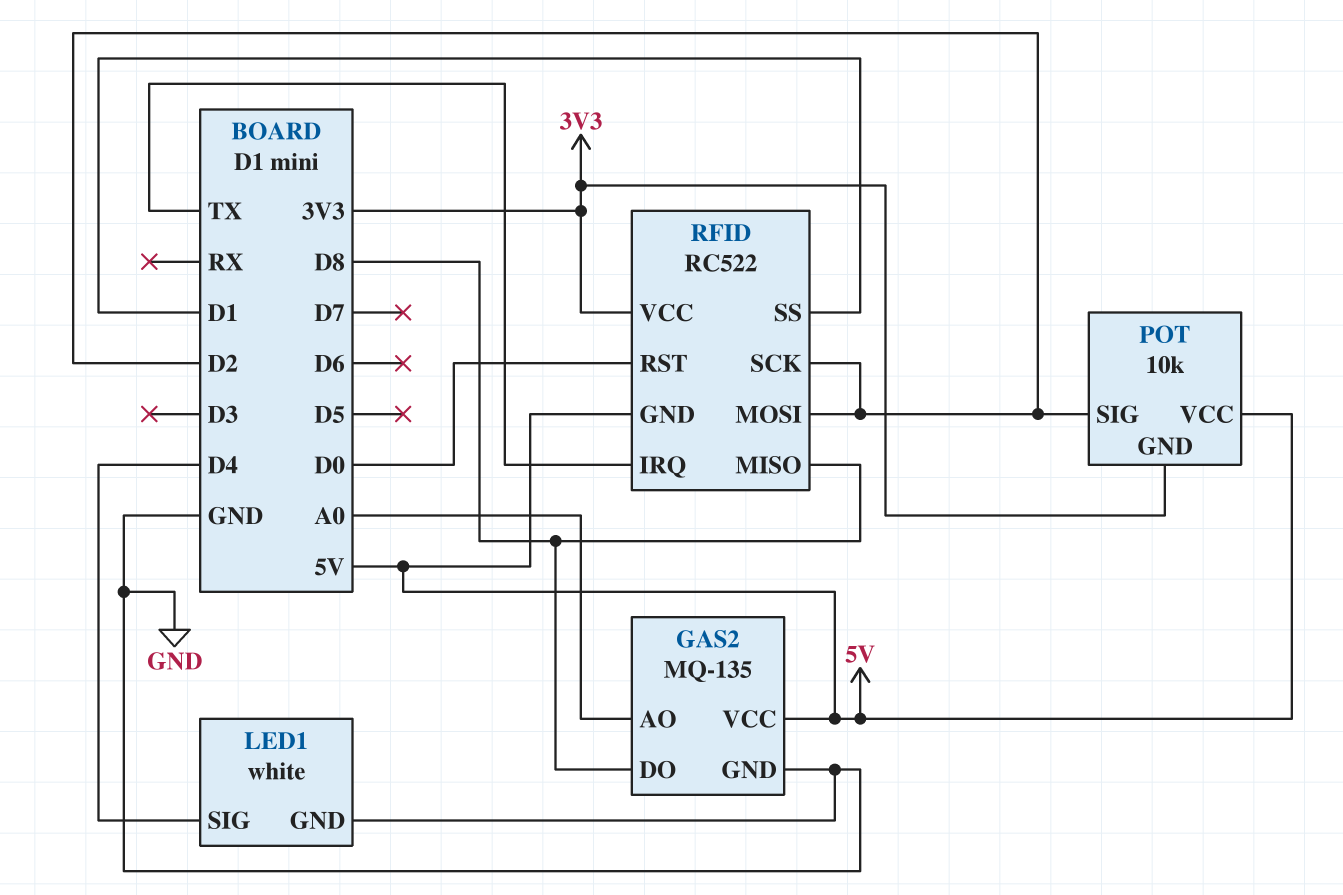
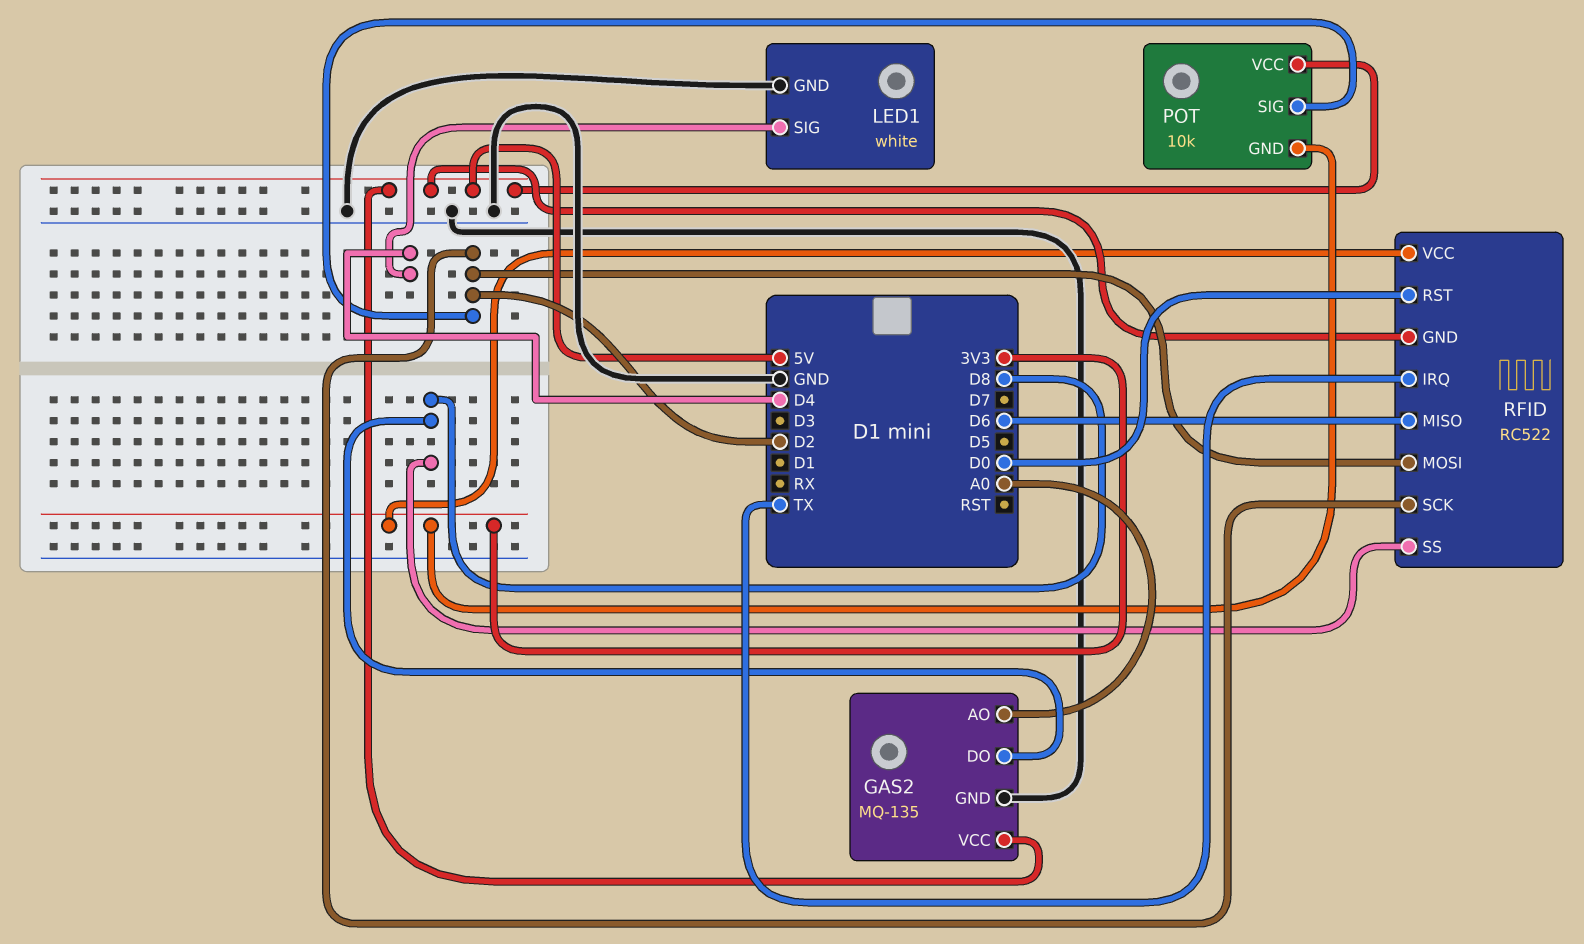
RFID pin MISO: D8 -> D6
RFID pin SS: D1 -> D8

